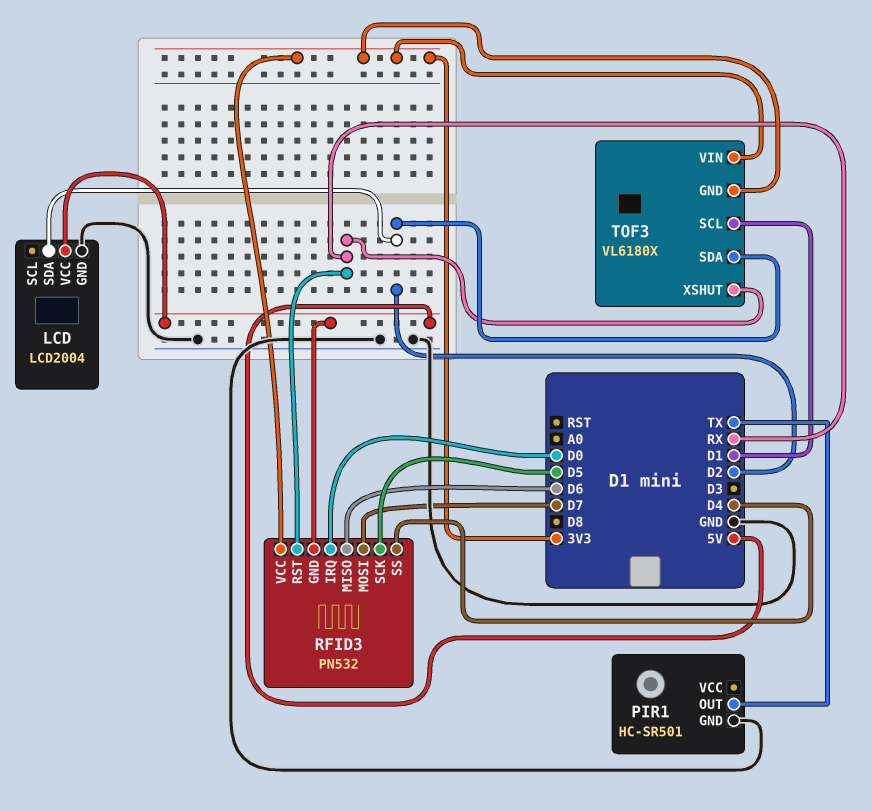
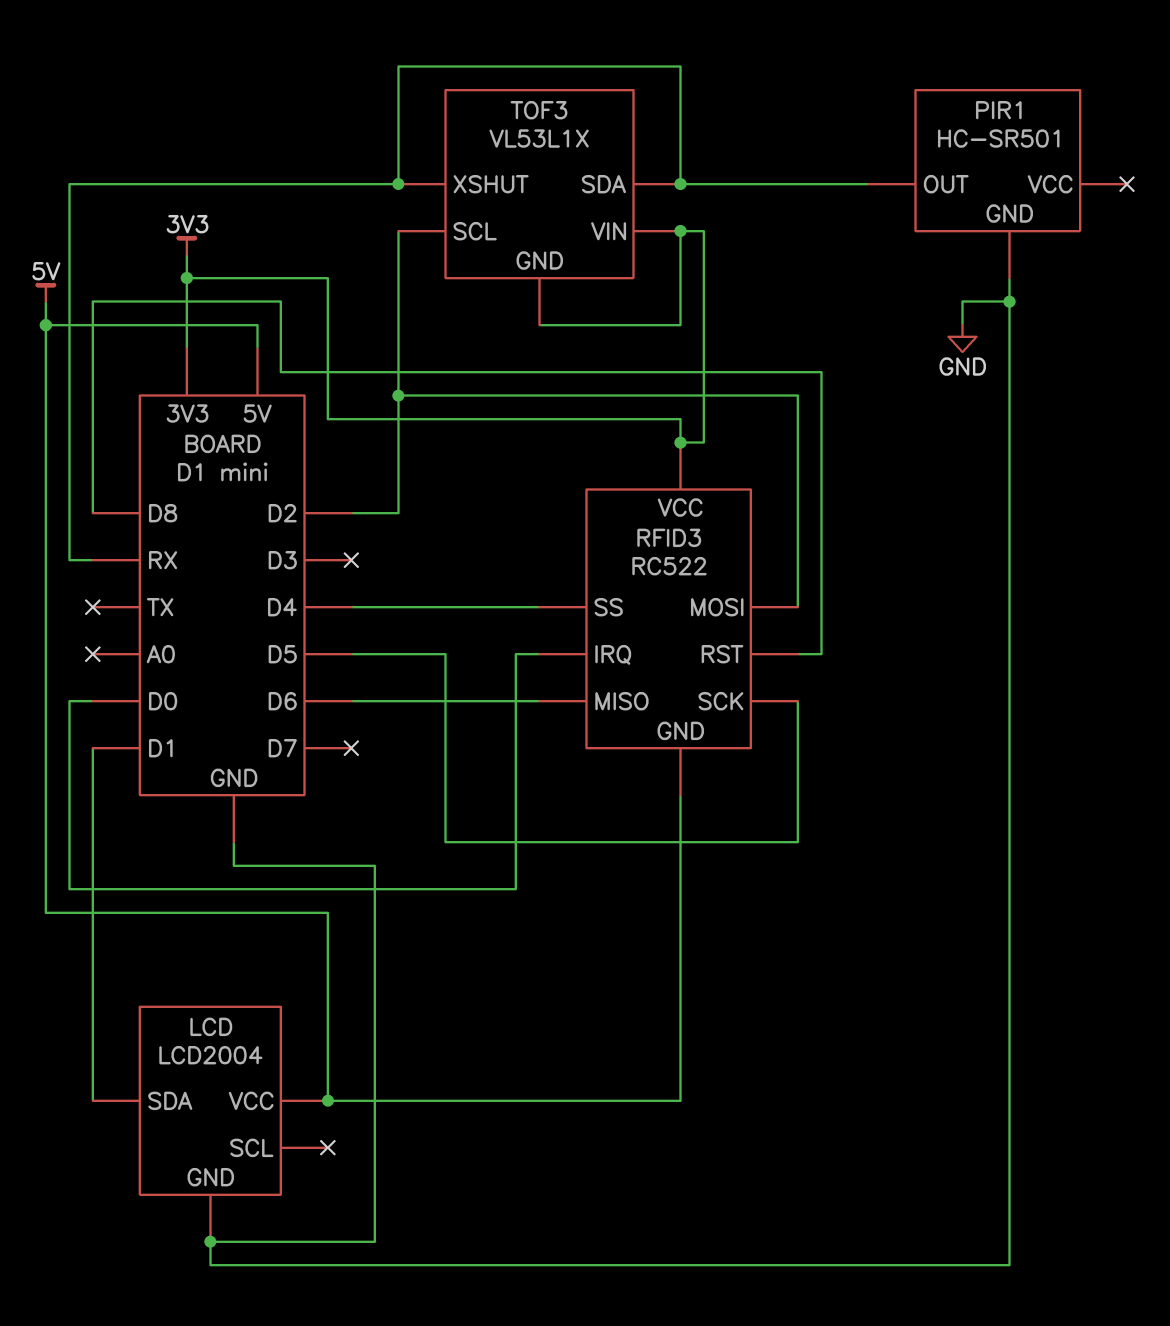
LCD pin SDA: D2 -> D1
PIR1 pin OUT: TX -> RX
RFID3: PN532 -> RC522
RFID3 pin MOSI: D7 -> D2
RFID3 pin RST: RX -> D8
TOF3: VL6180X -> VL53L1X
TOF3 pin SCL: D1 -> D2
TOF3 pin SDA: D2 -> RX

